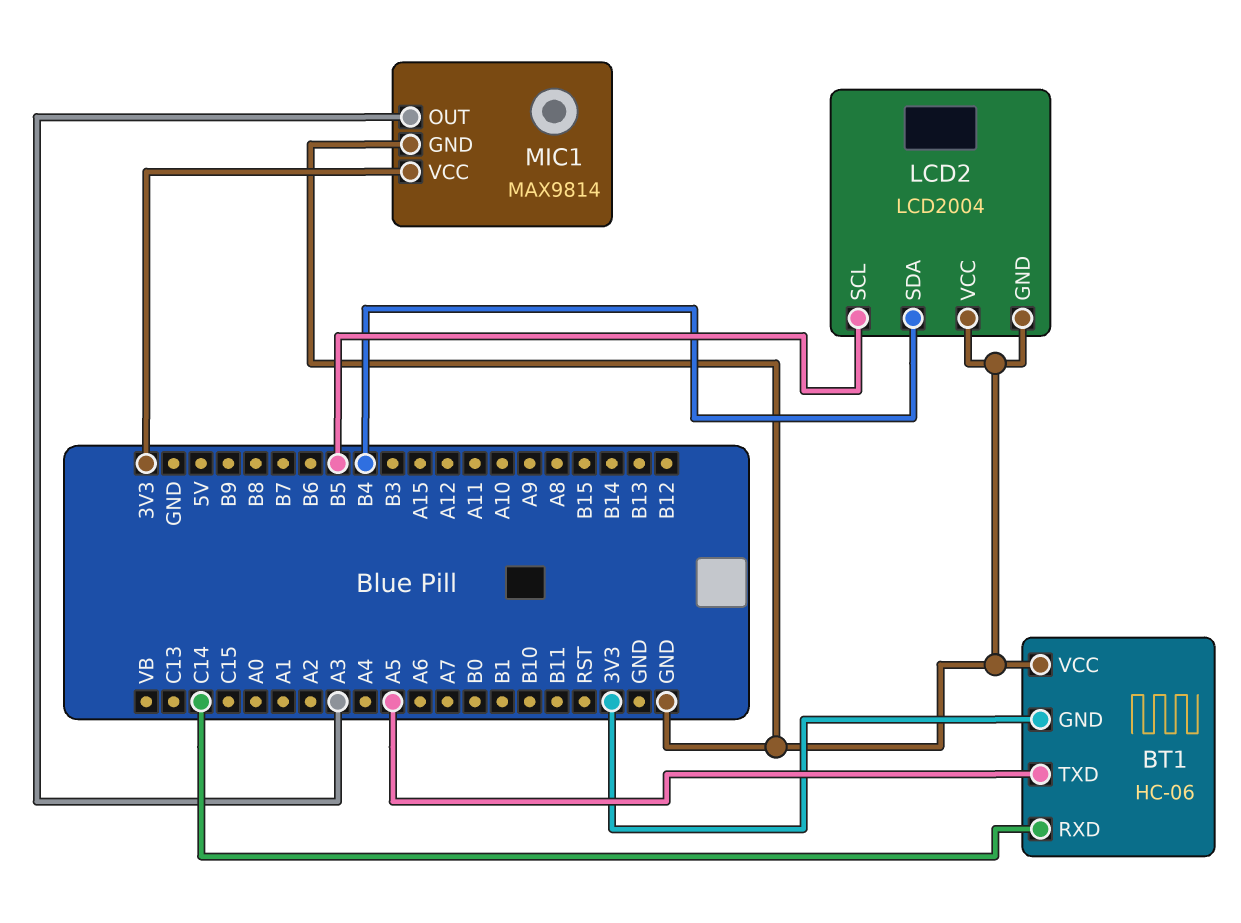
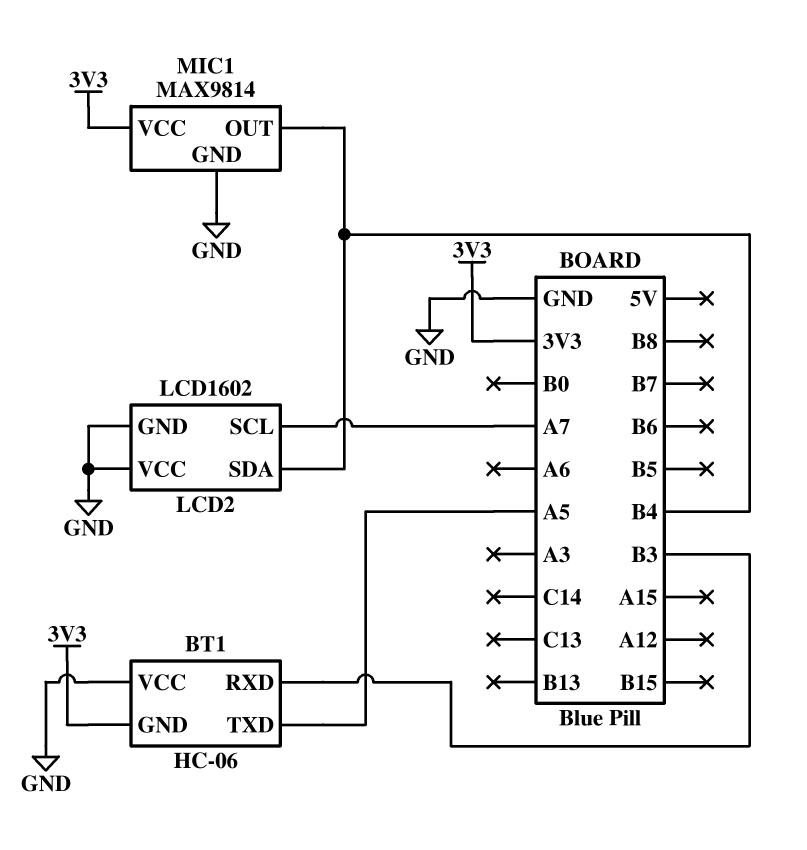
BT1 pin RXD: C14 -> B3
LCD2: LCD2004 -> LCD1602
LCD2 pin SCL: B5 -> A7
MIC1 pin OUT: A3 -> B4

